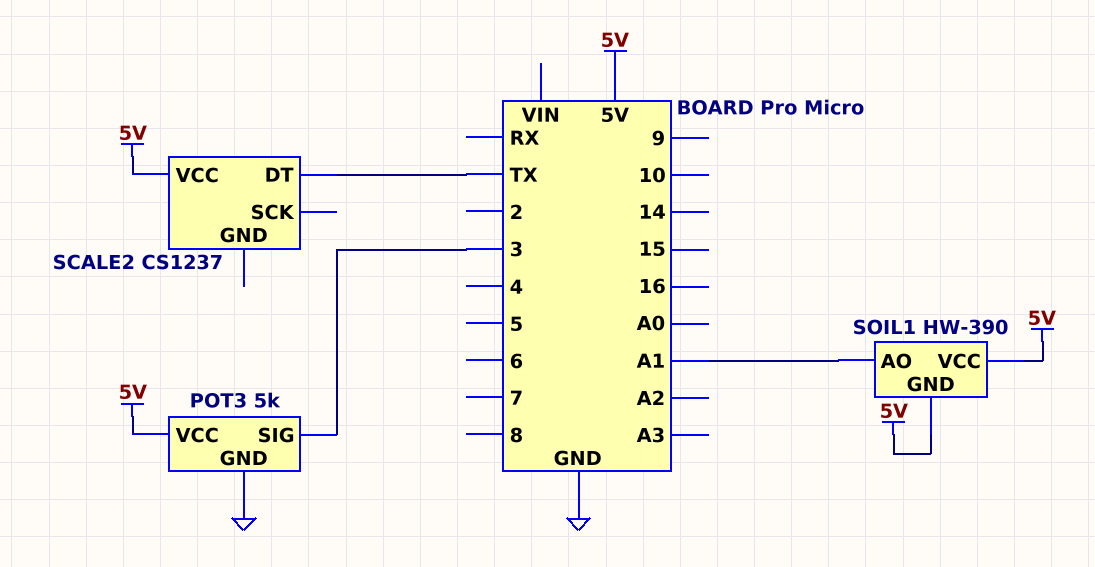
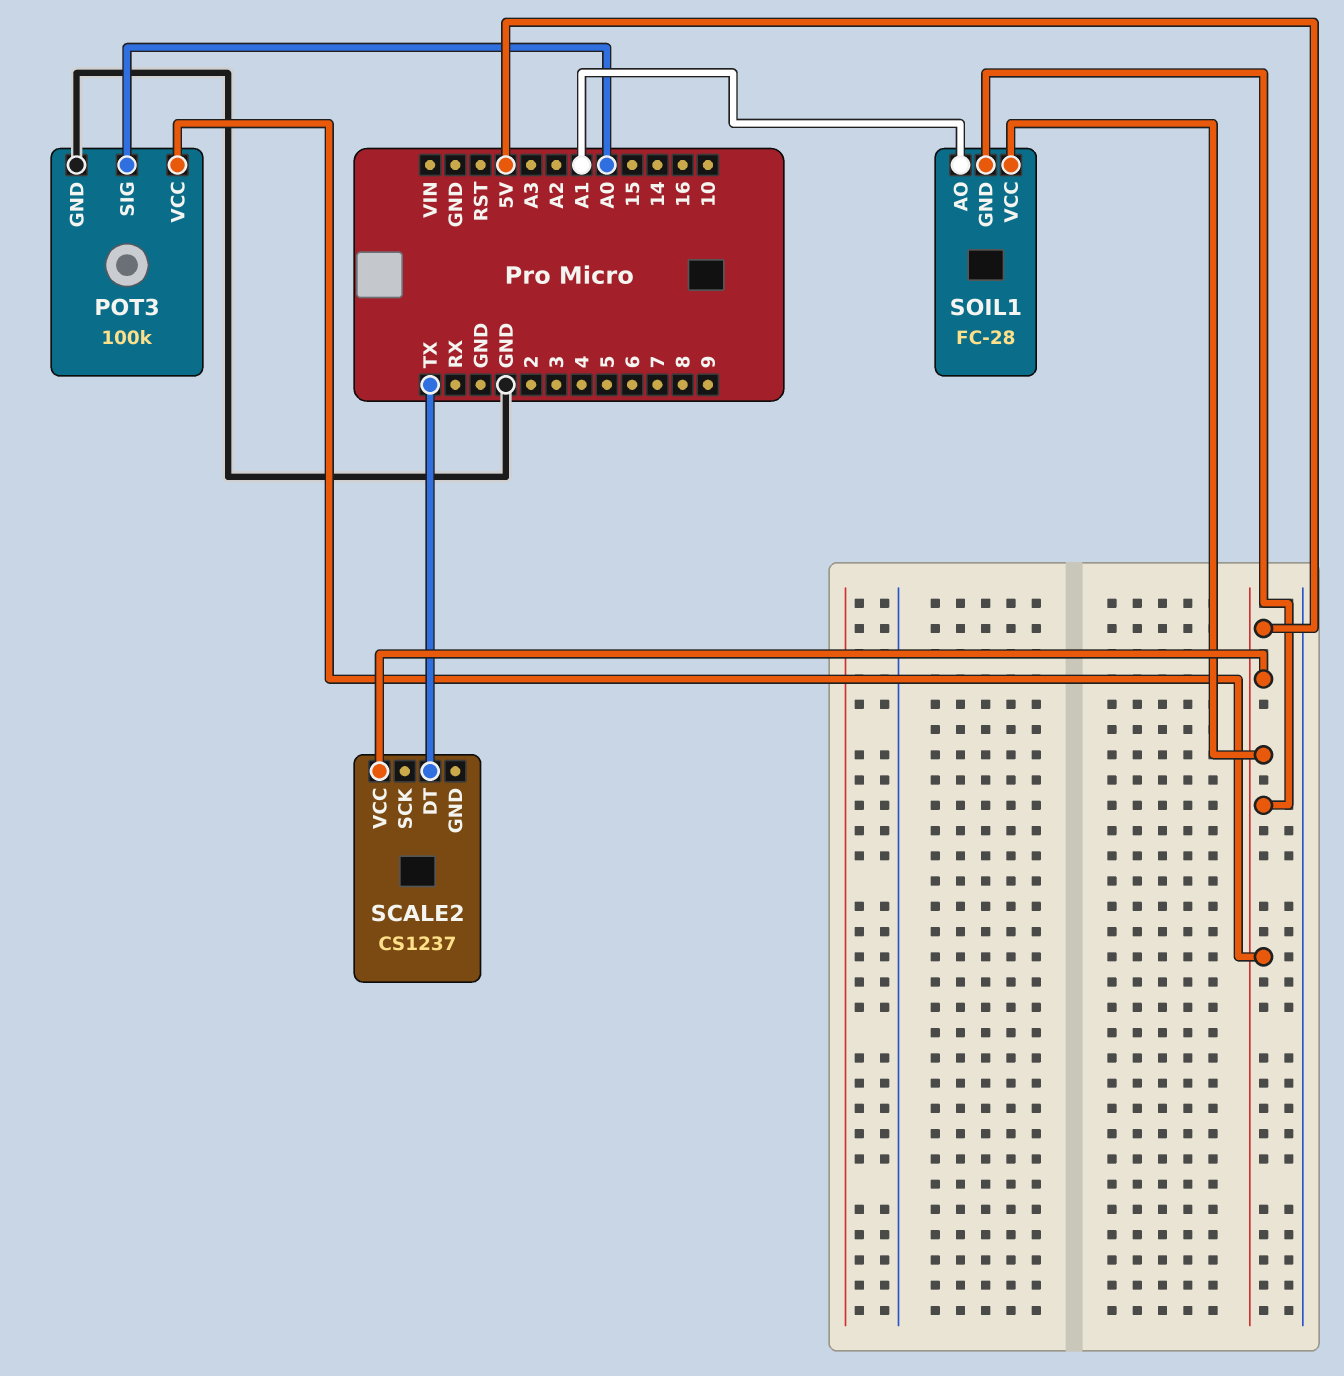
POT3: 5k -> 100k
POT3 pin SIG: 3 -> A0
SOIL1: HW-390 -> FC-28

